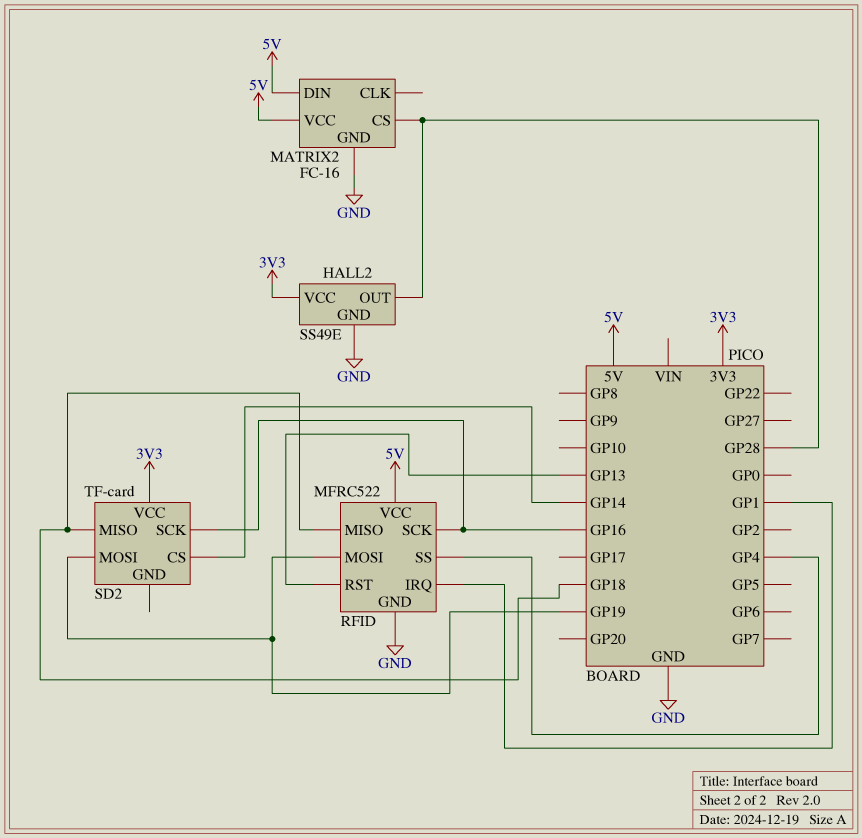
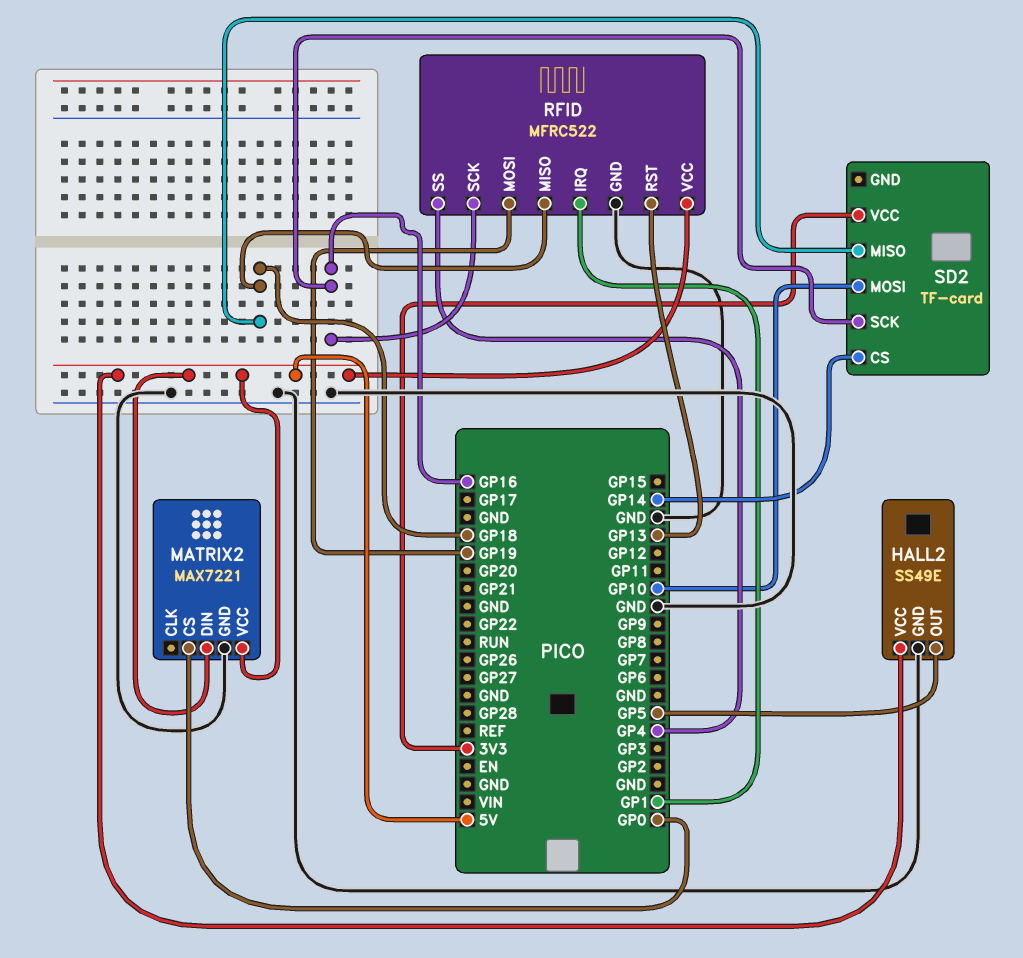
HALL2 pin OUT: GP28 -> GP5
HALL2 pin VCC: 3V3 -> 5V
MATRIX2: FC-16 -> MAX7221
MATRIX2 pin CS: GP28 -> GP0
SD2 pin MOSI: GP19 -> GP10

